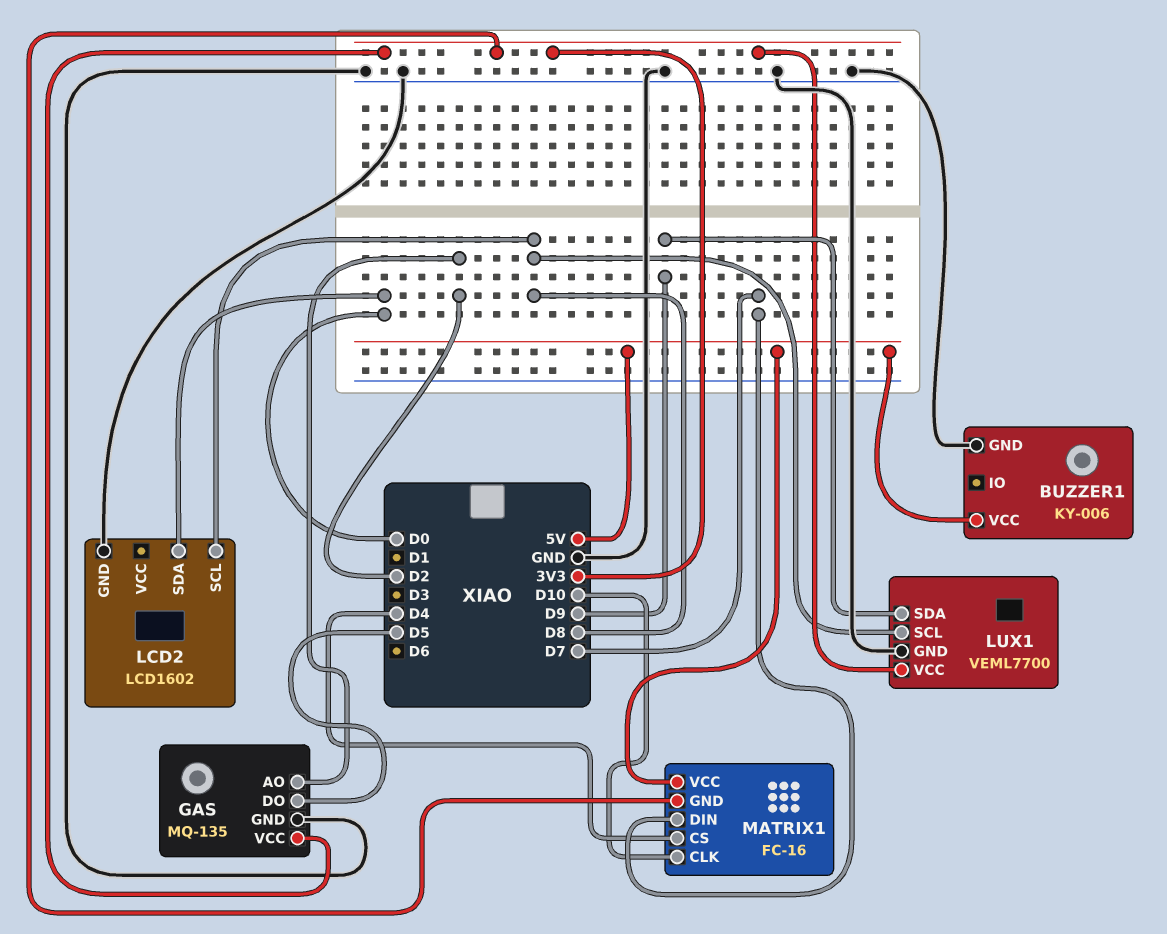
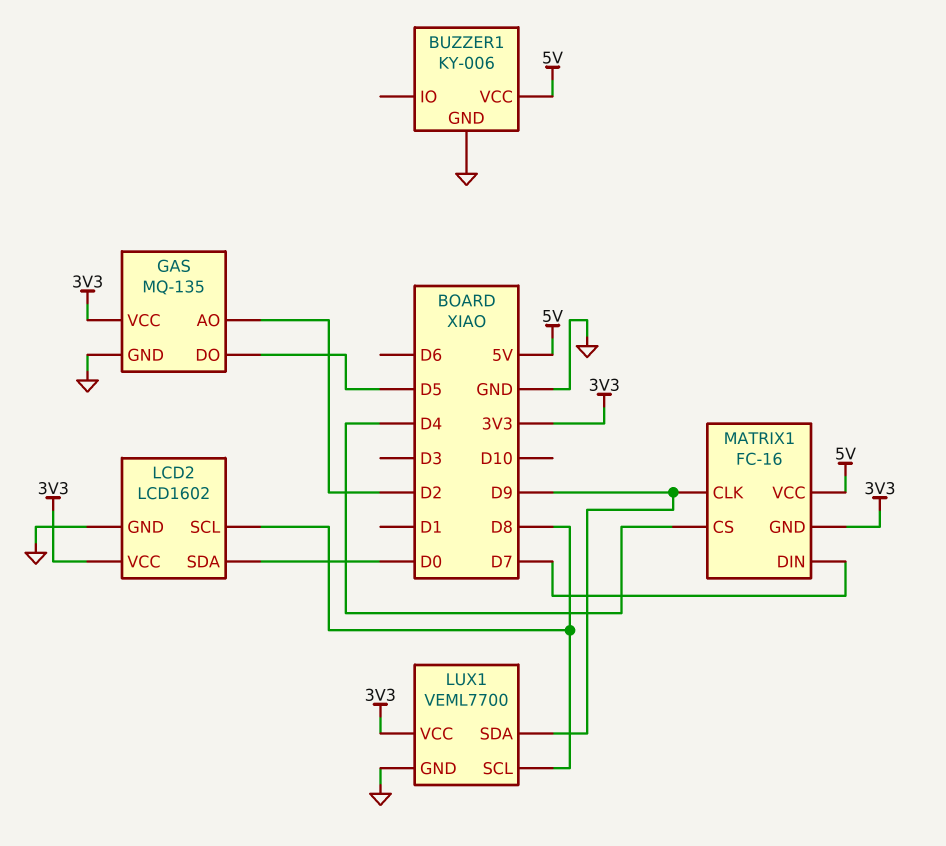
LCD2 pin VCC: none -> 3V3
MATRIX1 pin CLK: D10 -> D9

